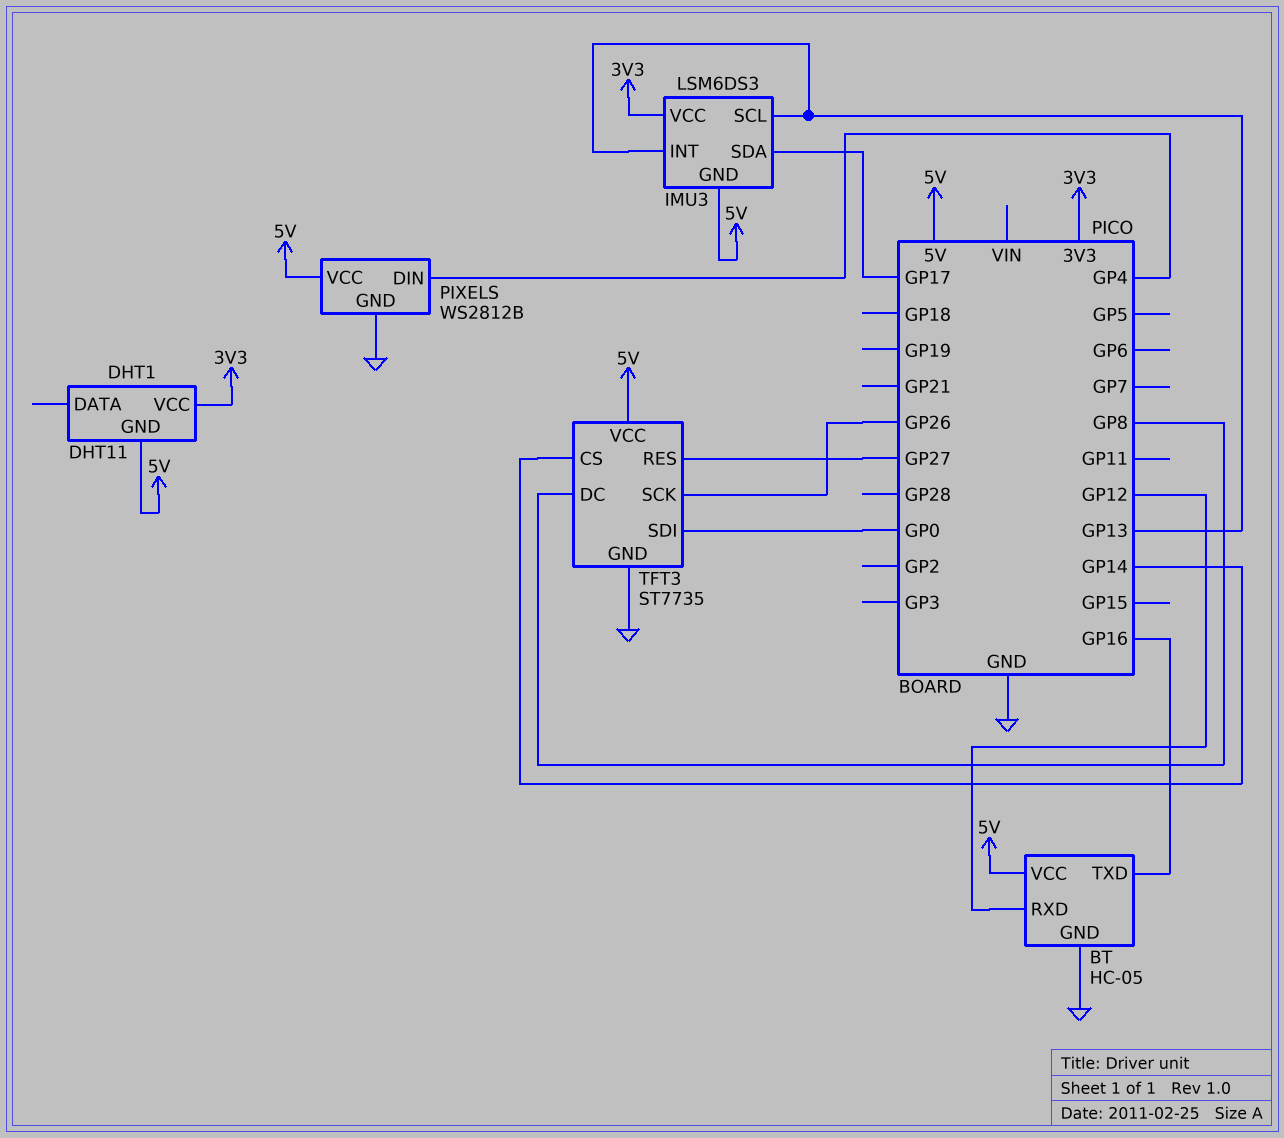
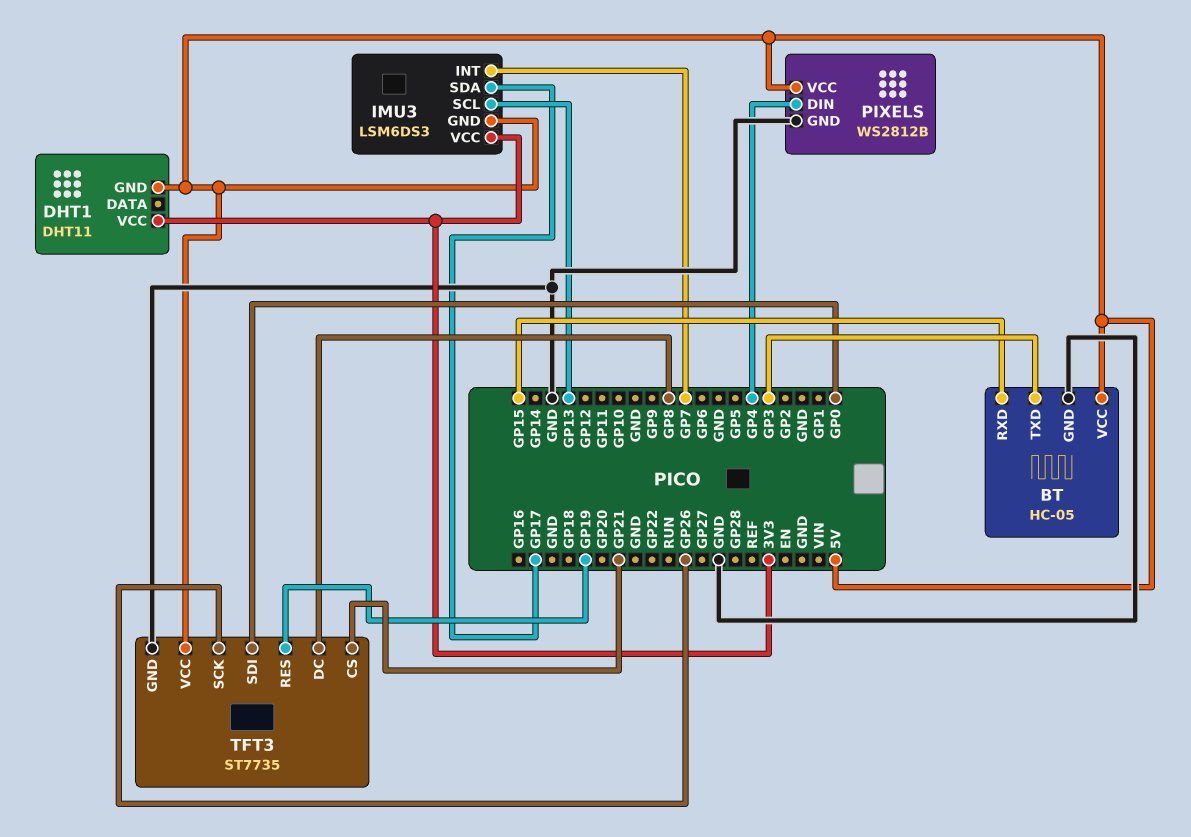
BT pin RXD: GP12 -> GP15
BT pin TXD: GP16 -> GP3
IMU3 pin INT: GP13 -> GP7
TFT3 pin CS: GP14 -> GP21
TFT3 pin RES: GP27 -> GP19

